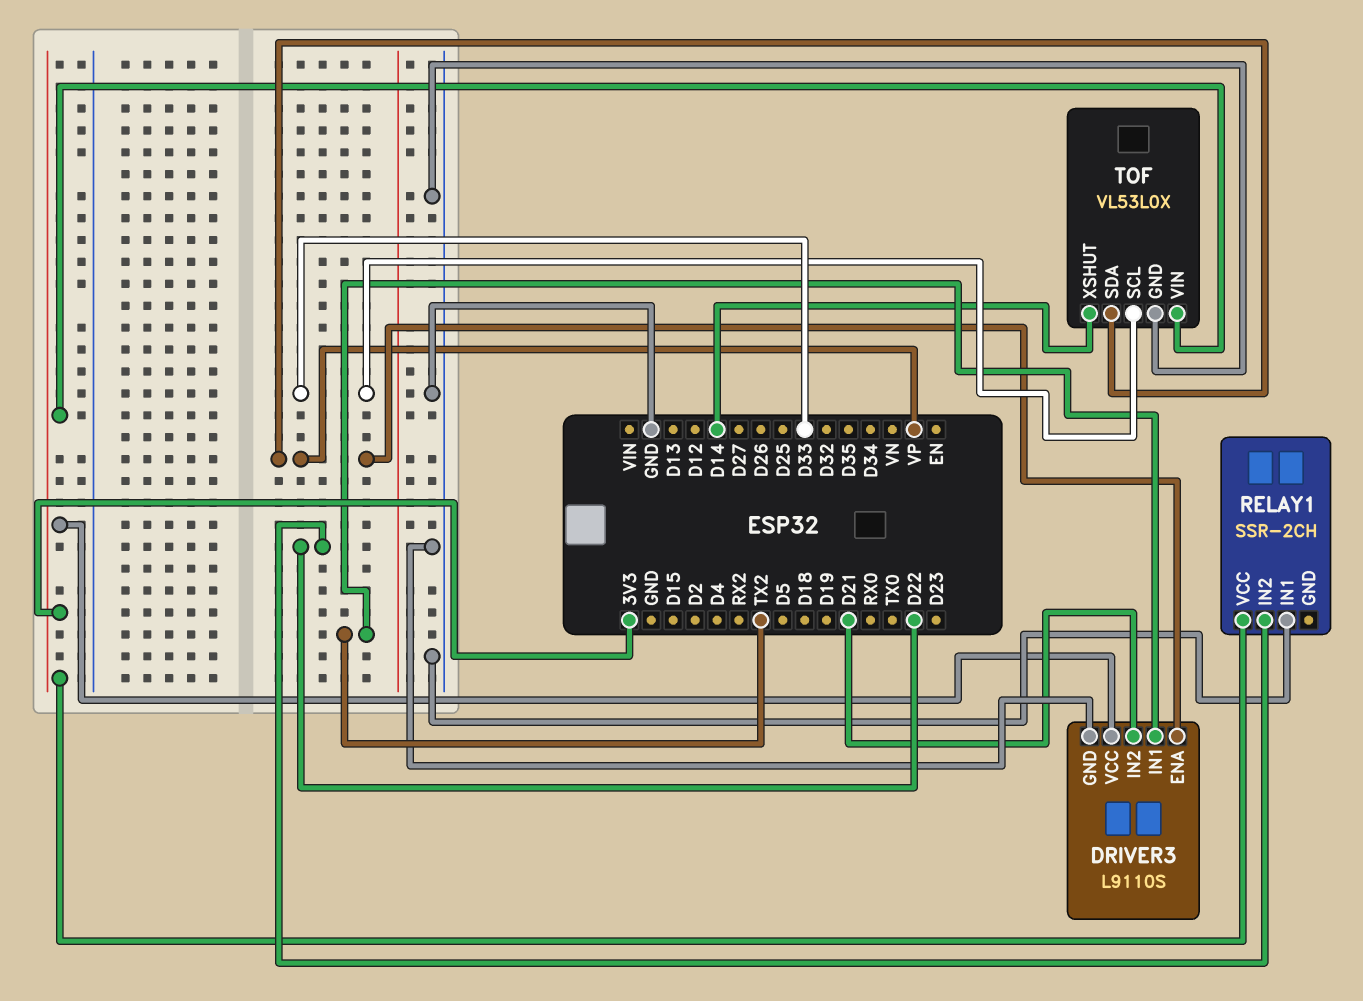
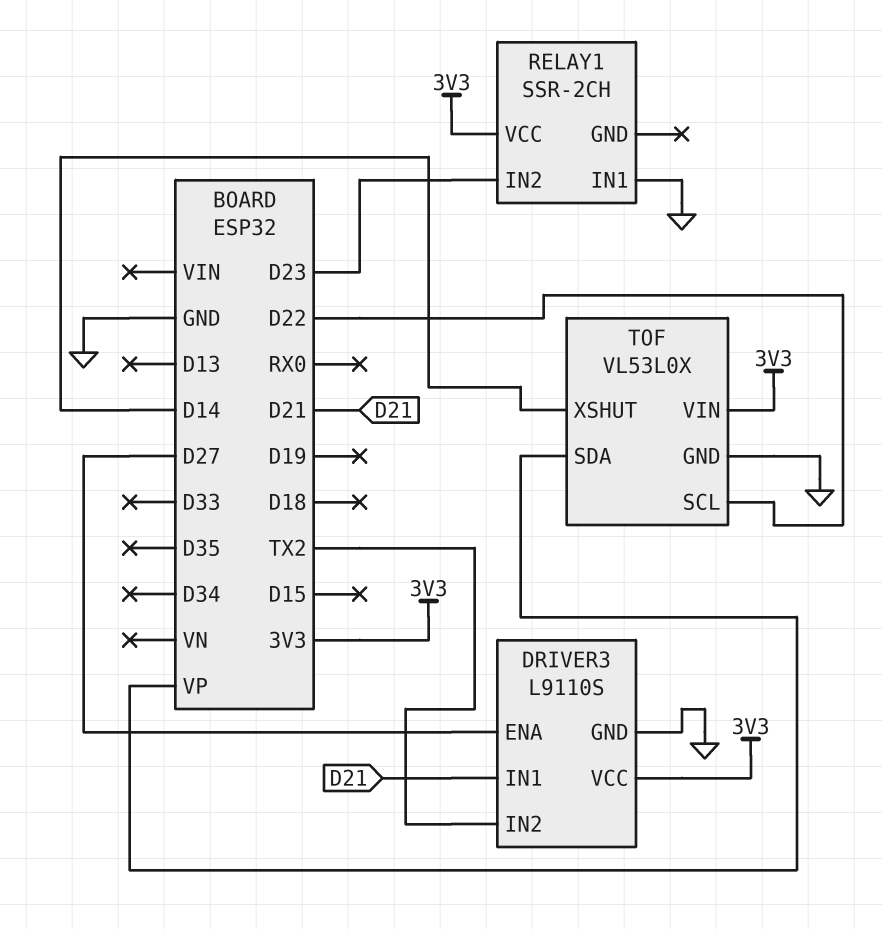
DRIVER3 pin ENA: VP -> D27
DRIVER3 pin IN1: TX2 -> D21
DRIVER3 pin IN2: D21 -> TX2
RELAY1 pin IN2: D22 -> D23
TOF pin SCL: D33 -> D22

